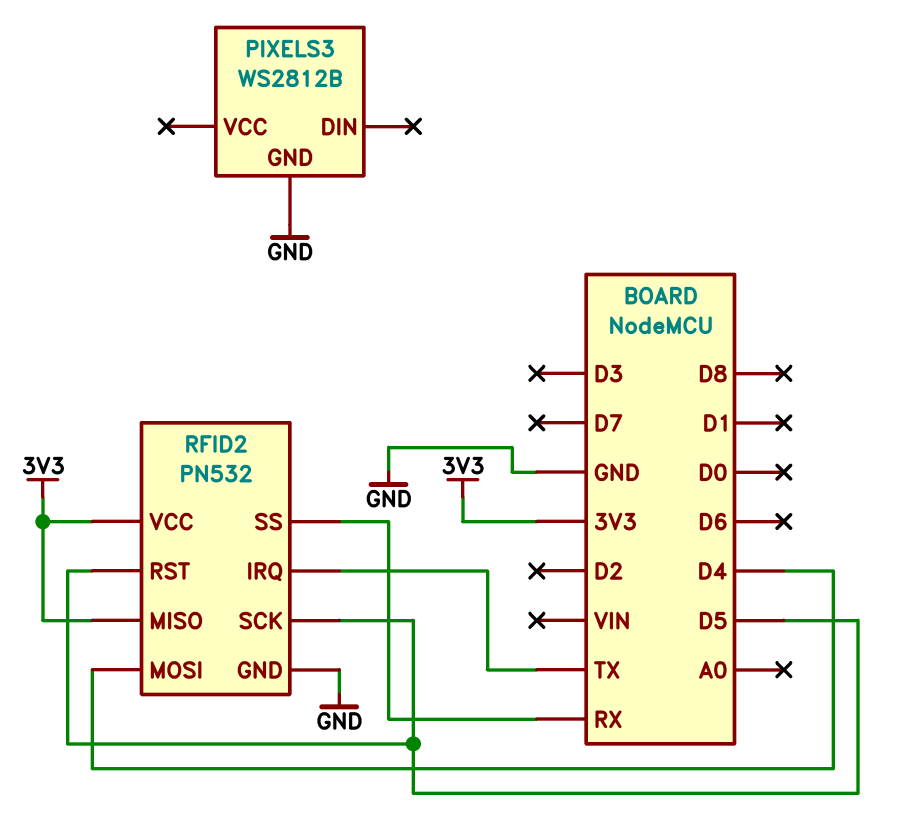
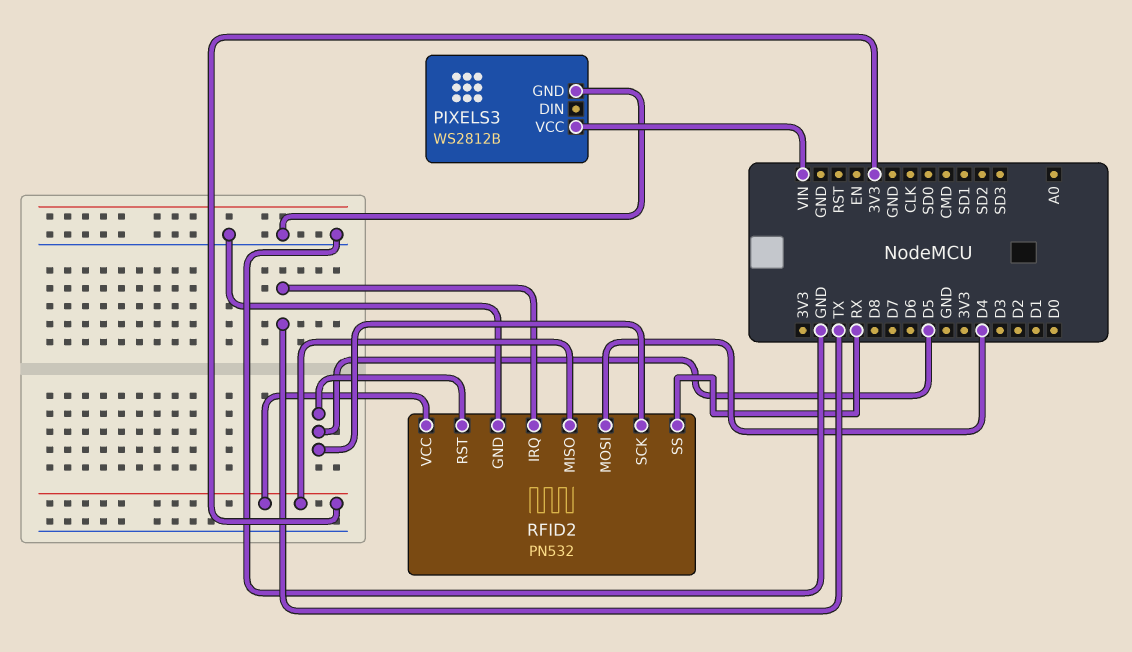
PIXELS3 pin VCC: none -> VIN

